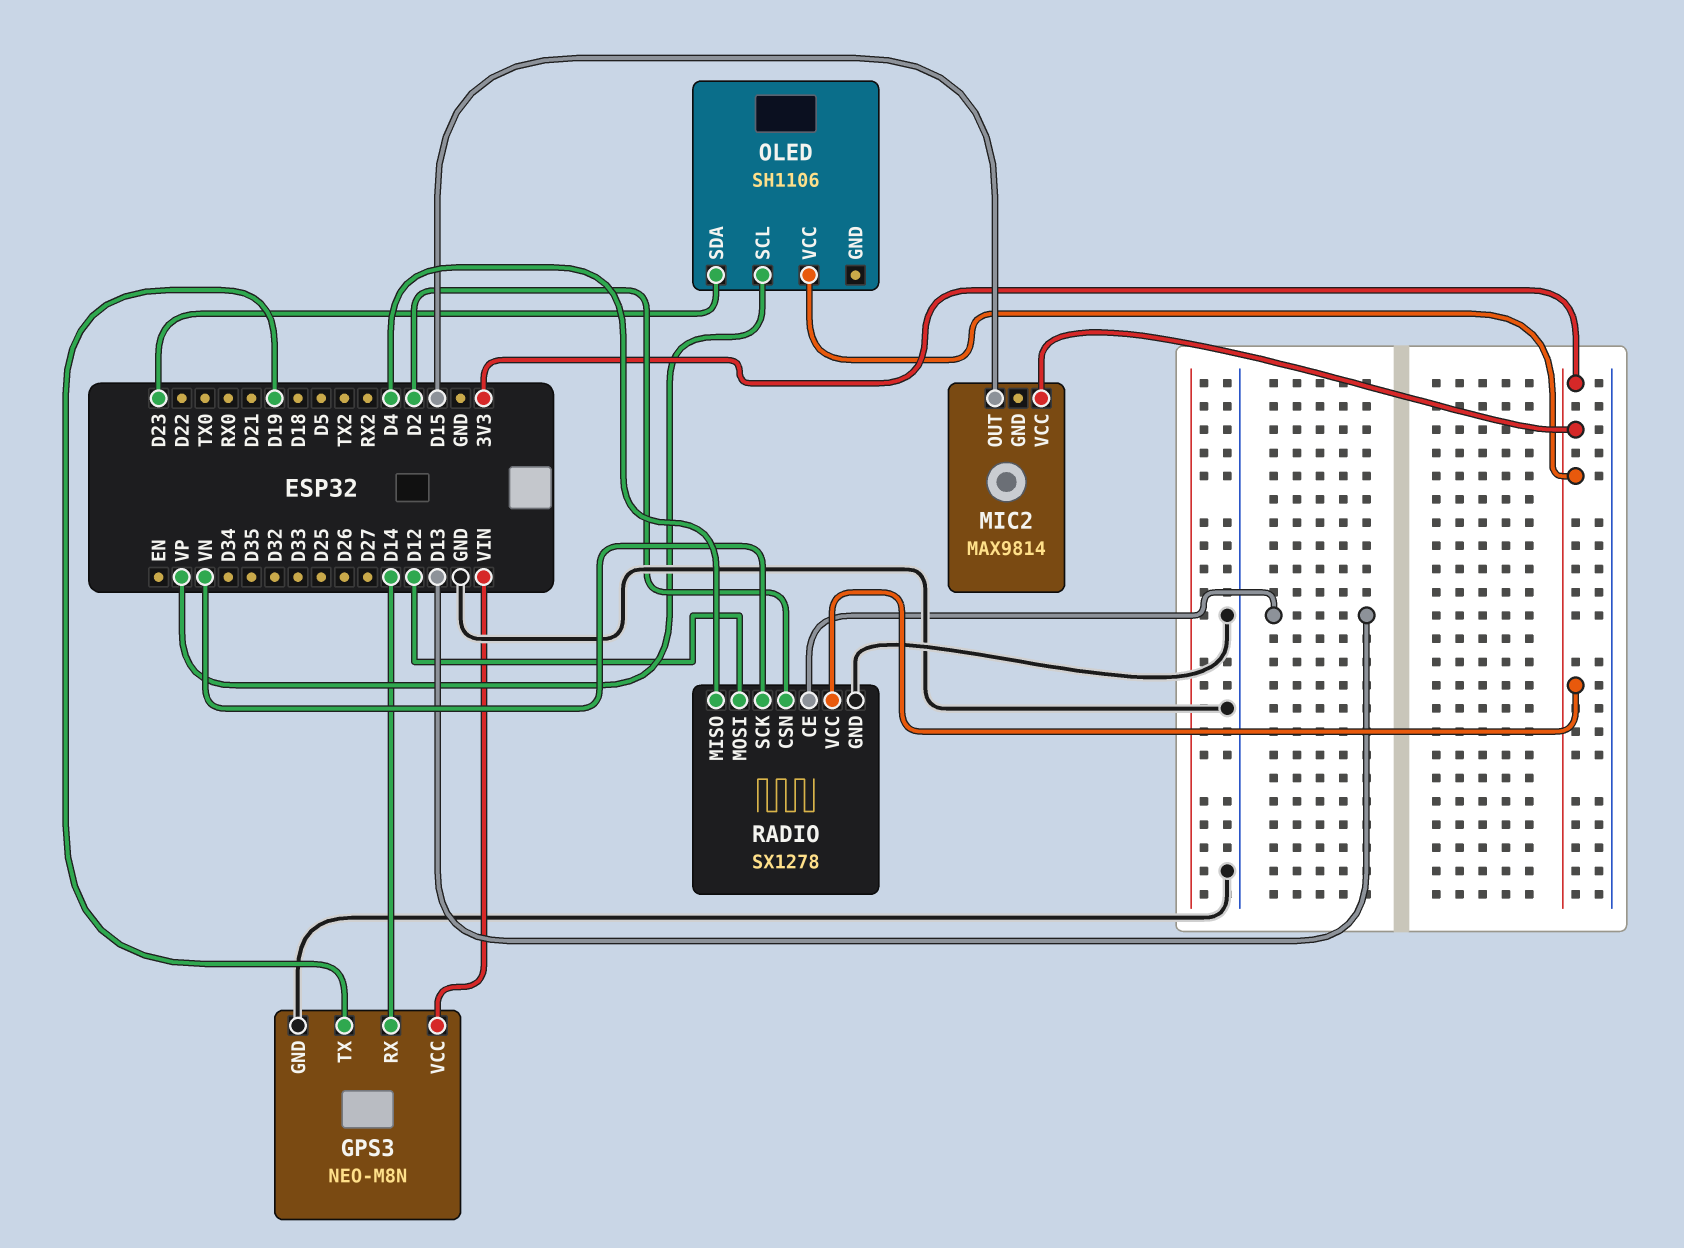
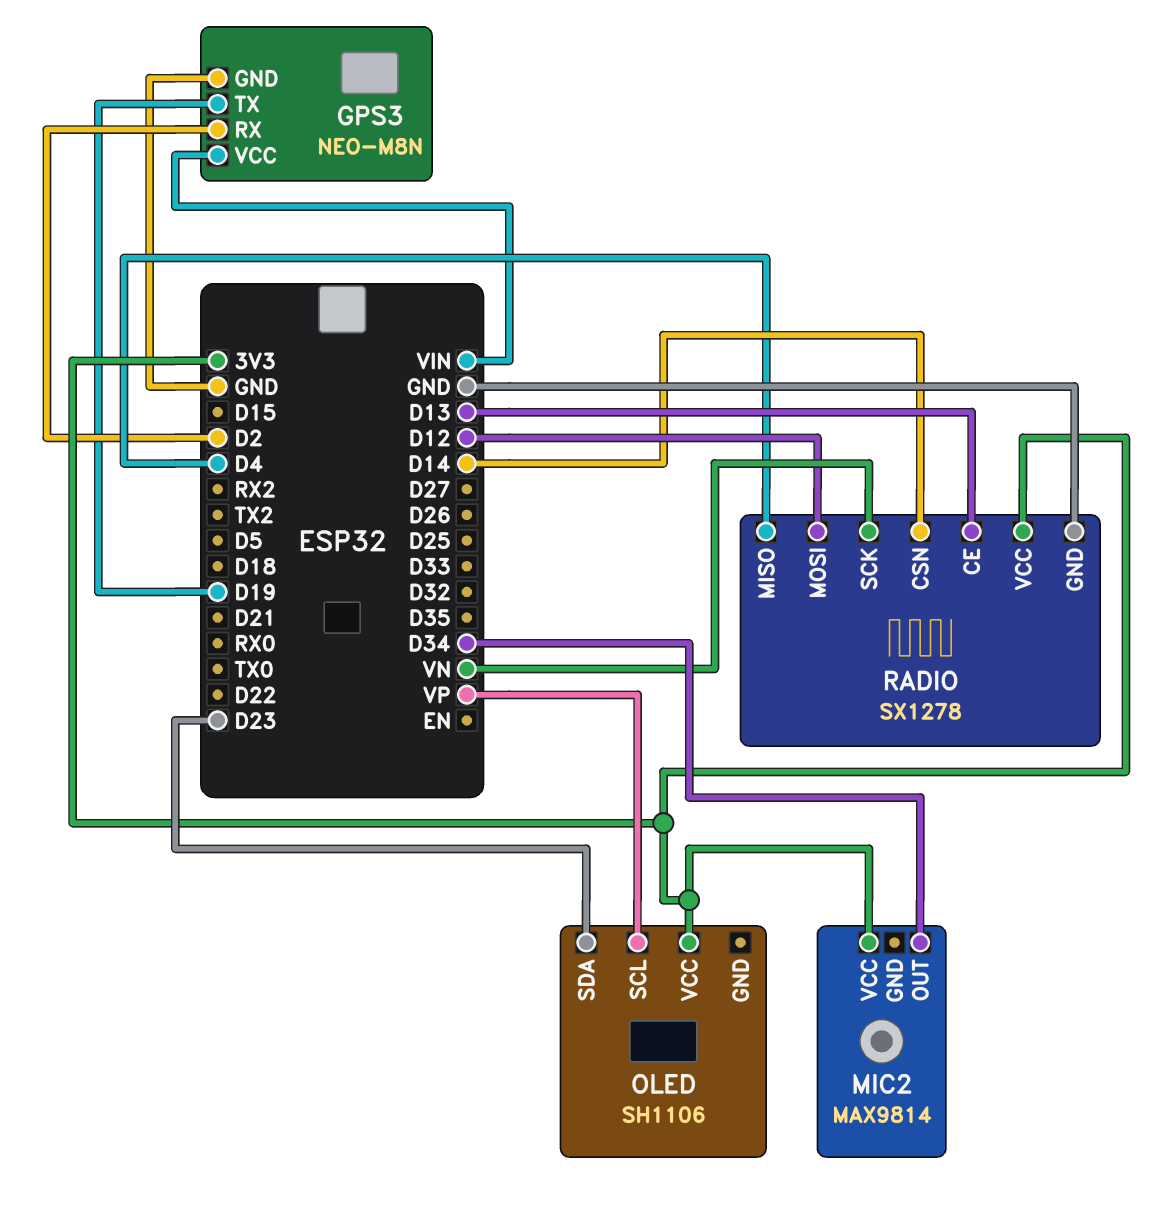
GPS3 pin RX: D14 -> D2
MIC2 pin OUT: D15 -> D34
RADIO pin CSN: D2 -> D14

